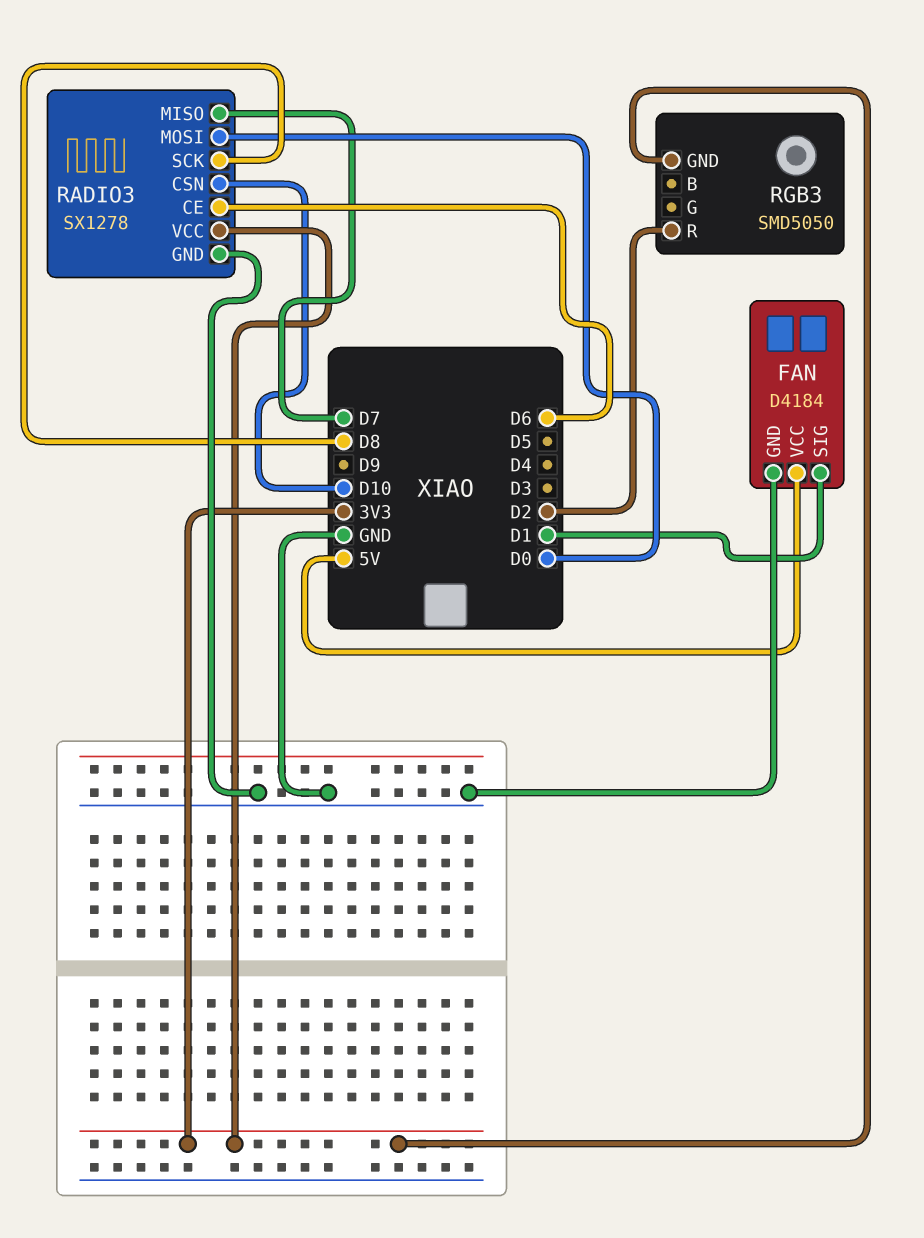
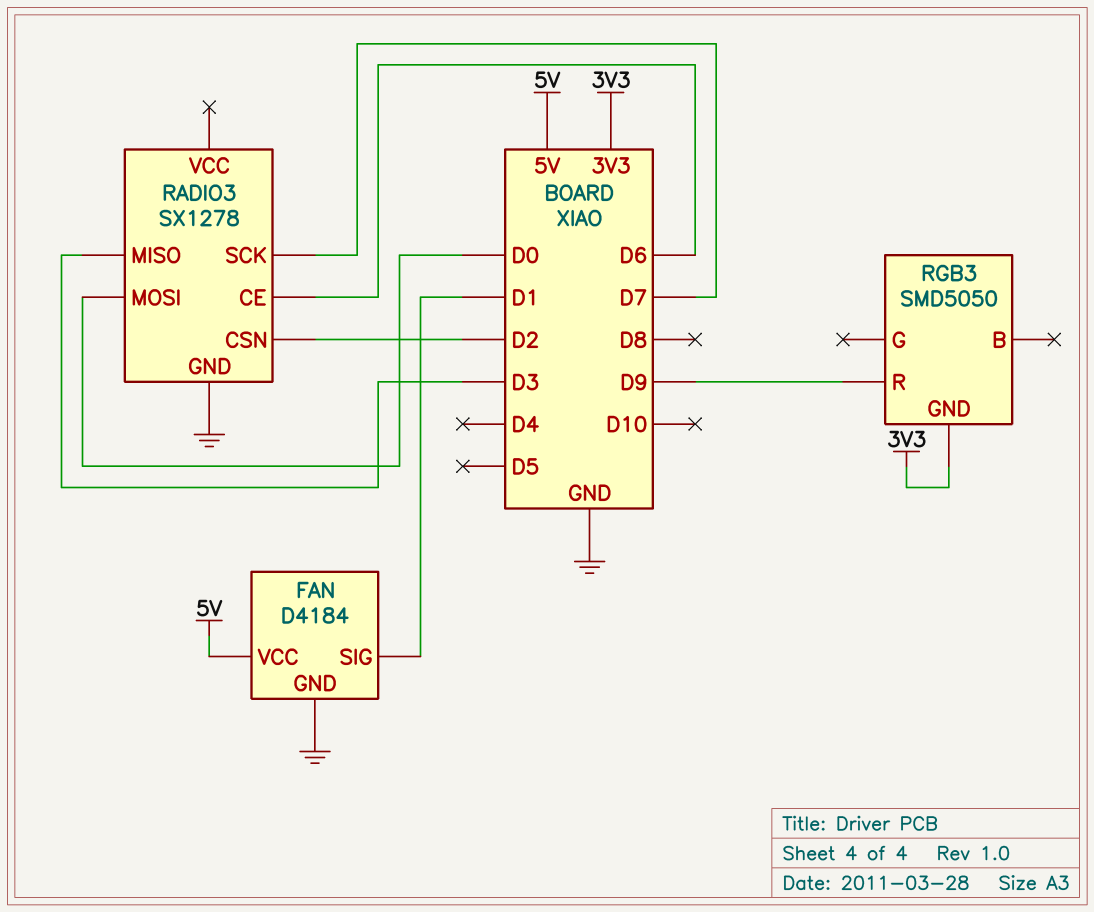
RADIO3 pin CSN: D10 -> D2
RADIO3 pin MISO: D7 -> D3
RADIO3 pin SCK: D8 -> D7
RADIO3 pin VCC: 3V3 -> none
RGB3 pin R: D2 -> D9

